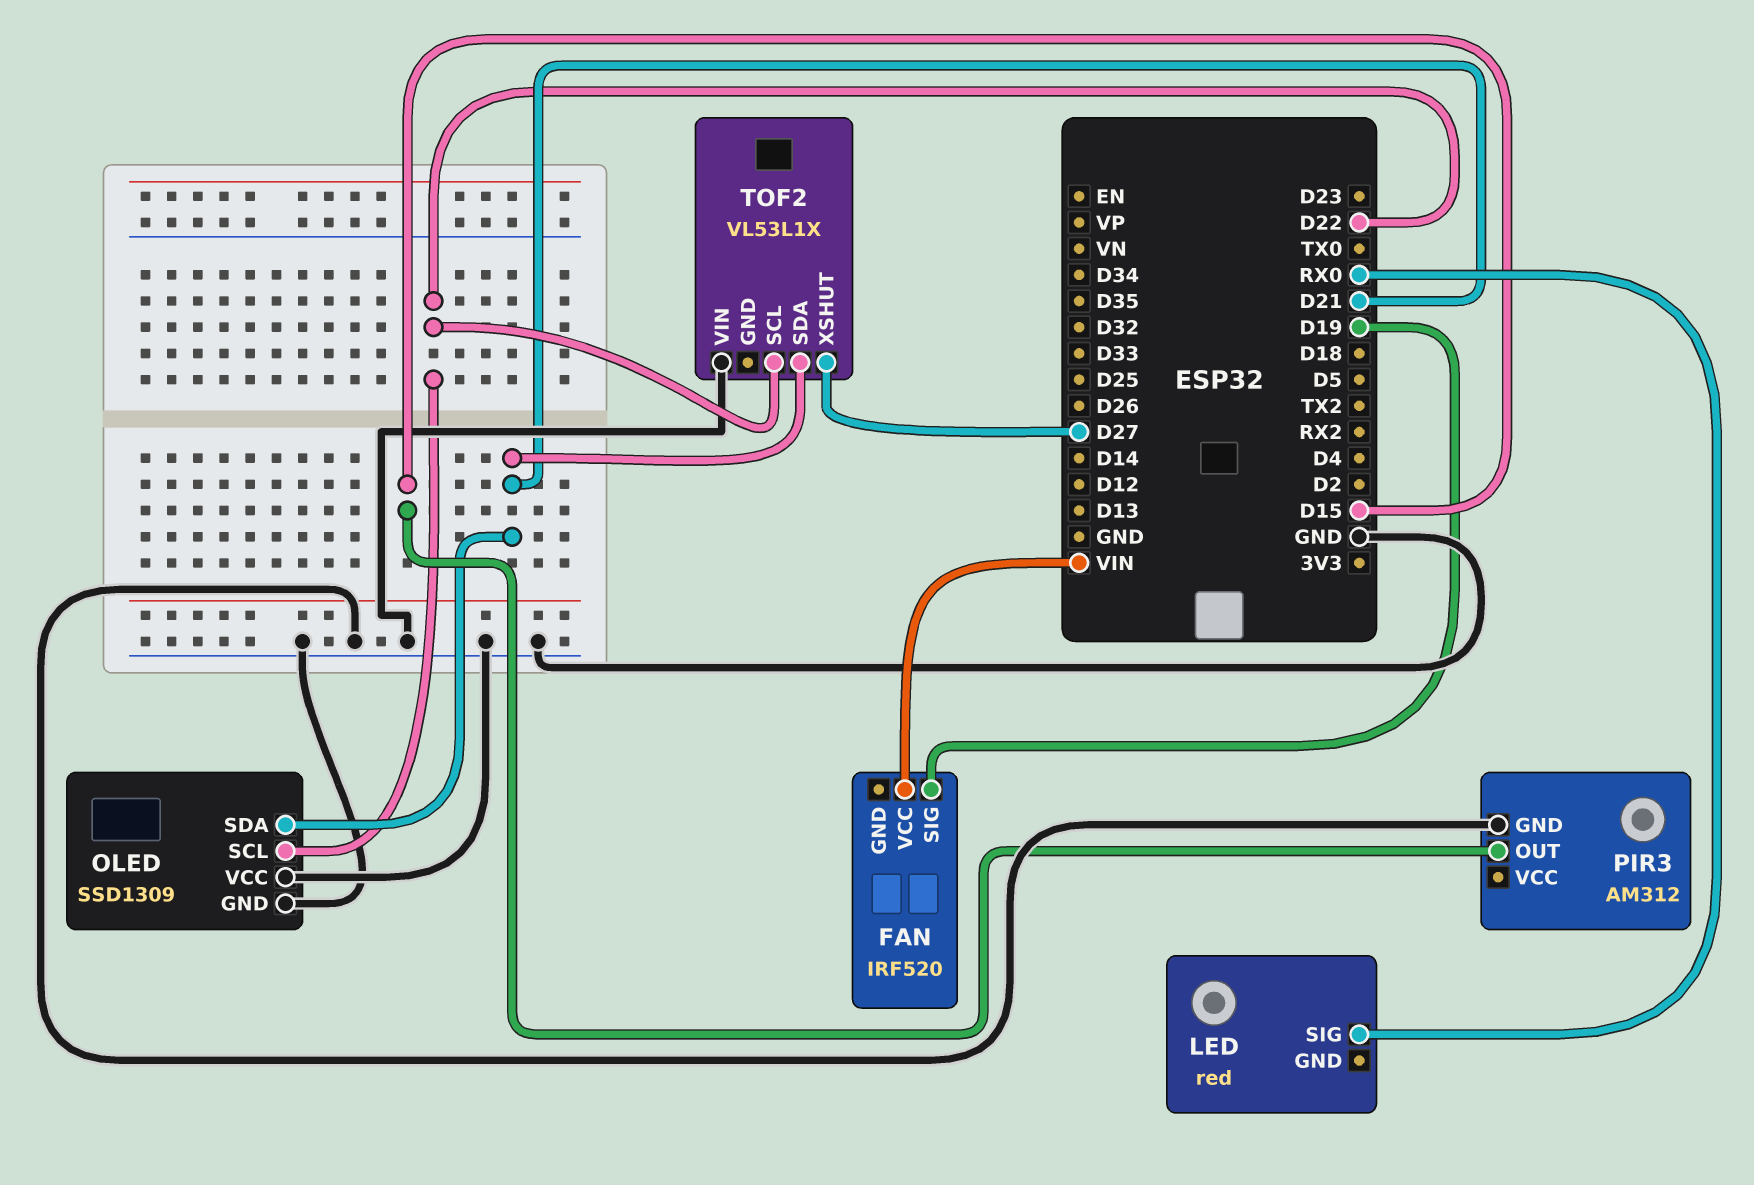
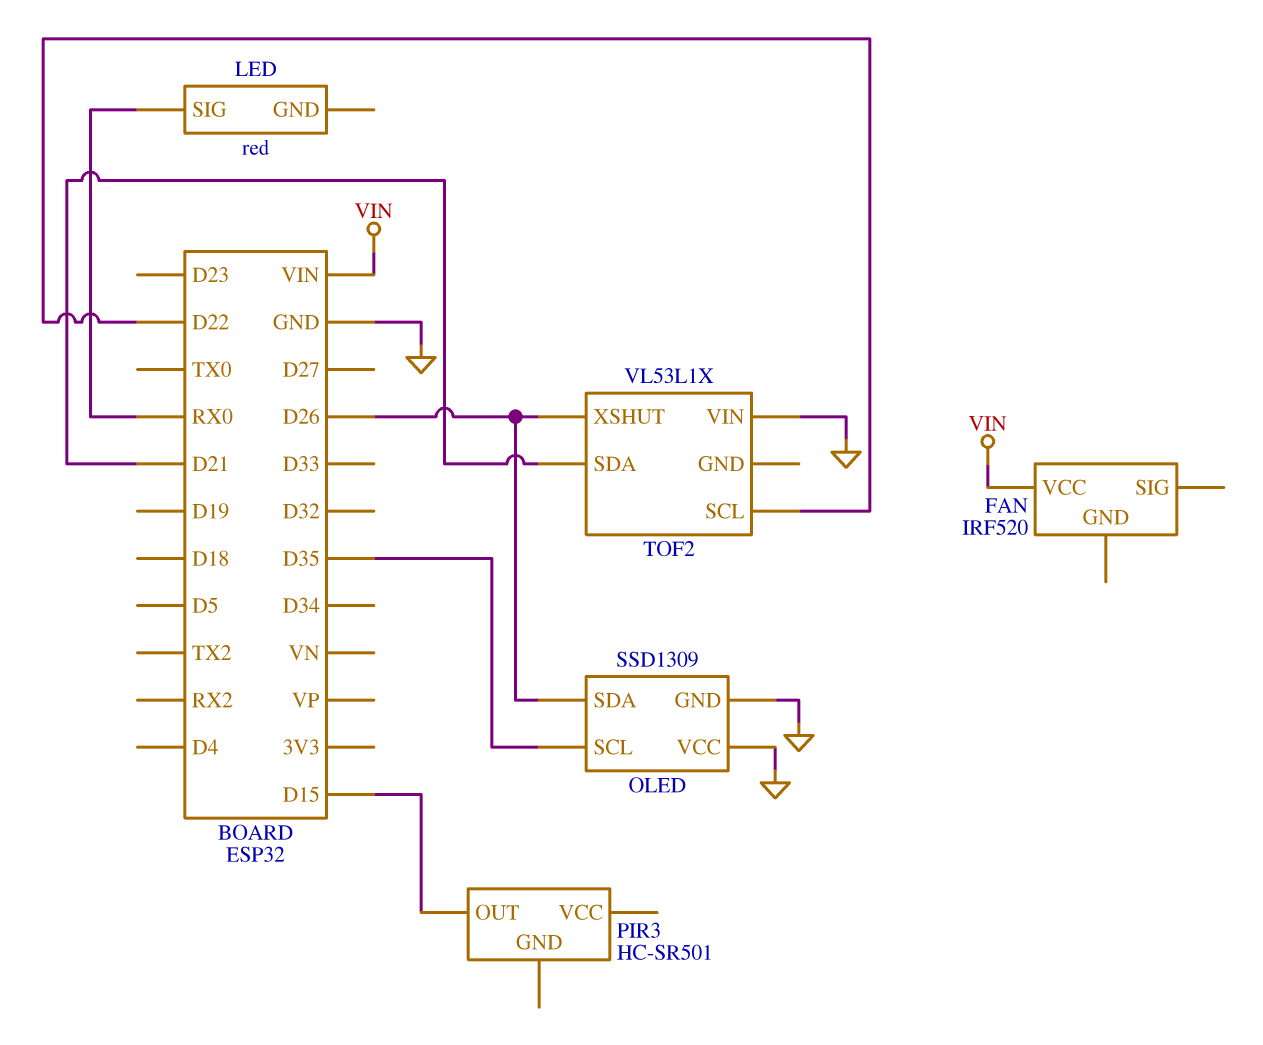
FAN pin SIG: D19 -> none
OLED pin SCL: D22 -> D35
OLED pin SDA: D21 -> D26
PIR3: AM312 -> HC-SR501
PIR3 pin GND: GND -> none
TOF2 pin XSHUT: D27 -> D26

